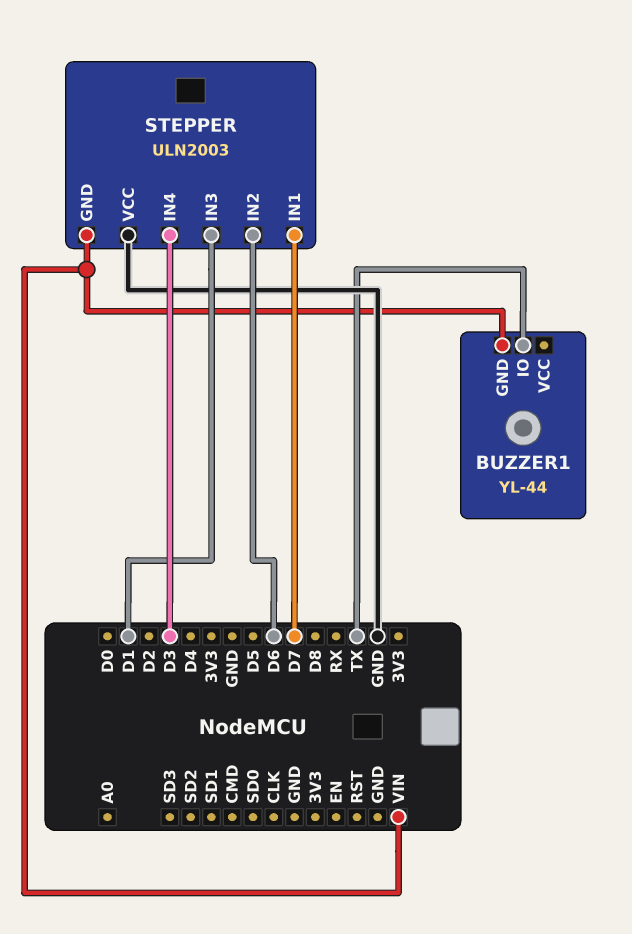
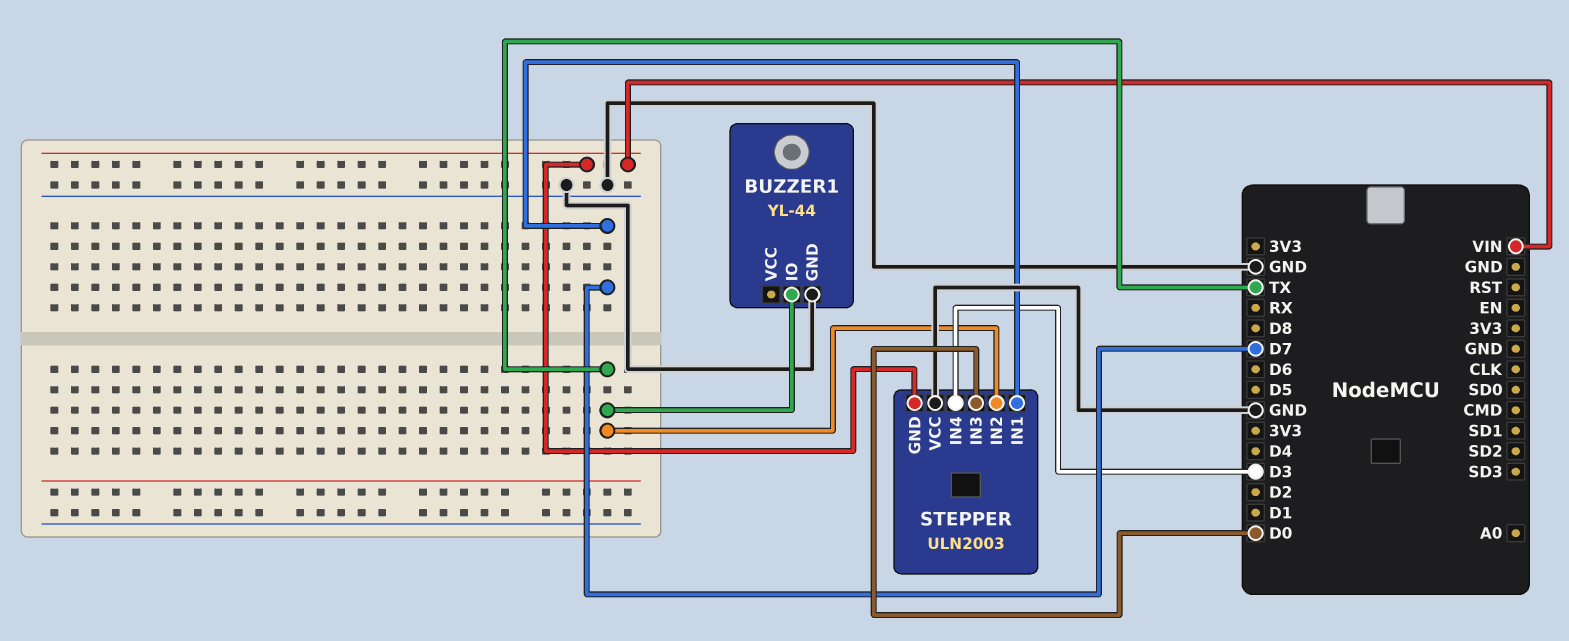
BUZZER1 pin GND: VIN -> GND
STEPPER pin IN2: D6 -> TX
STEPPER pin IN3: D1 -> D0

